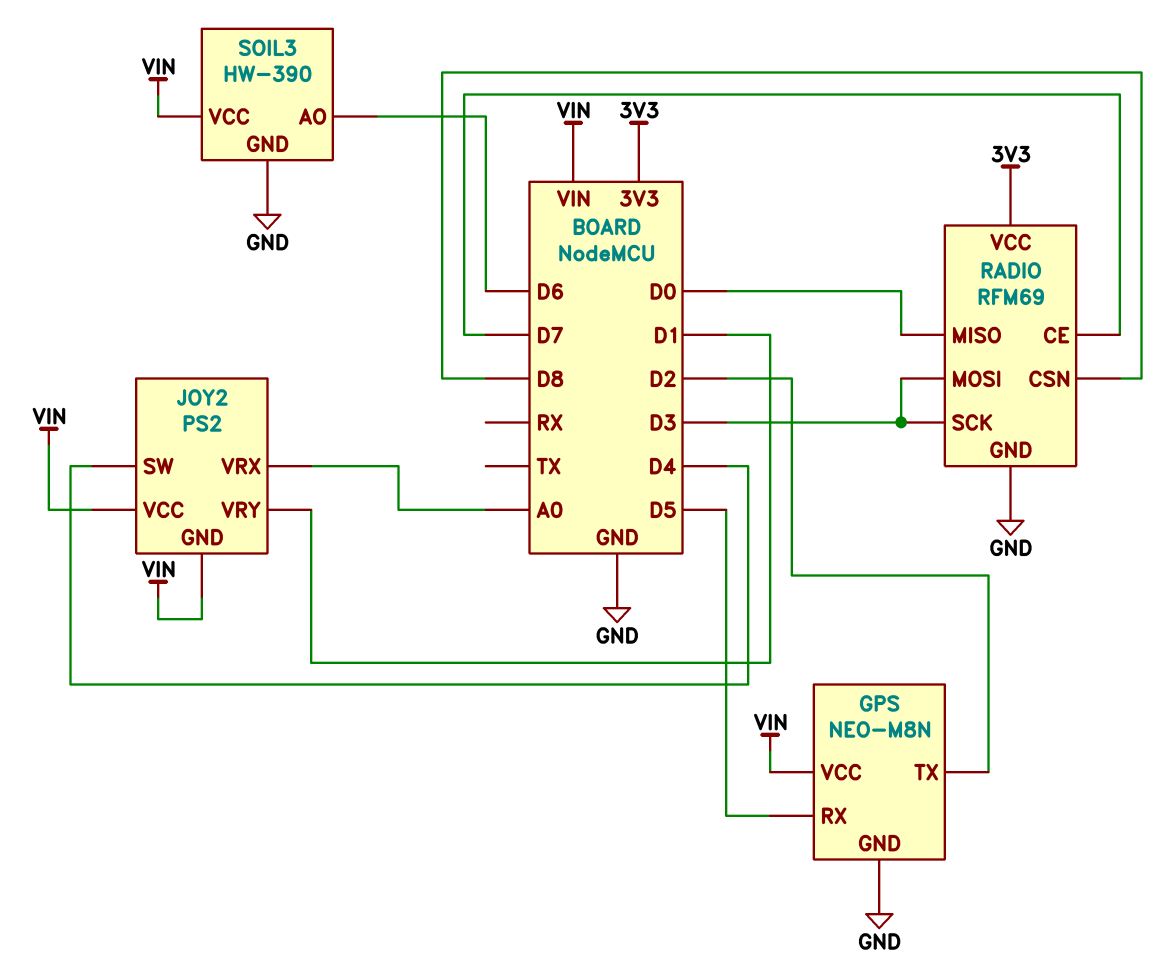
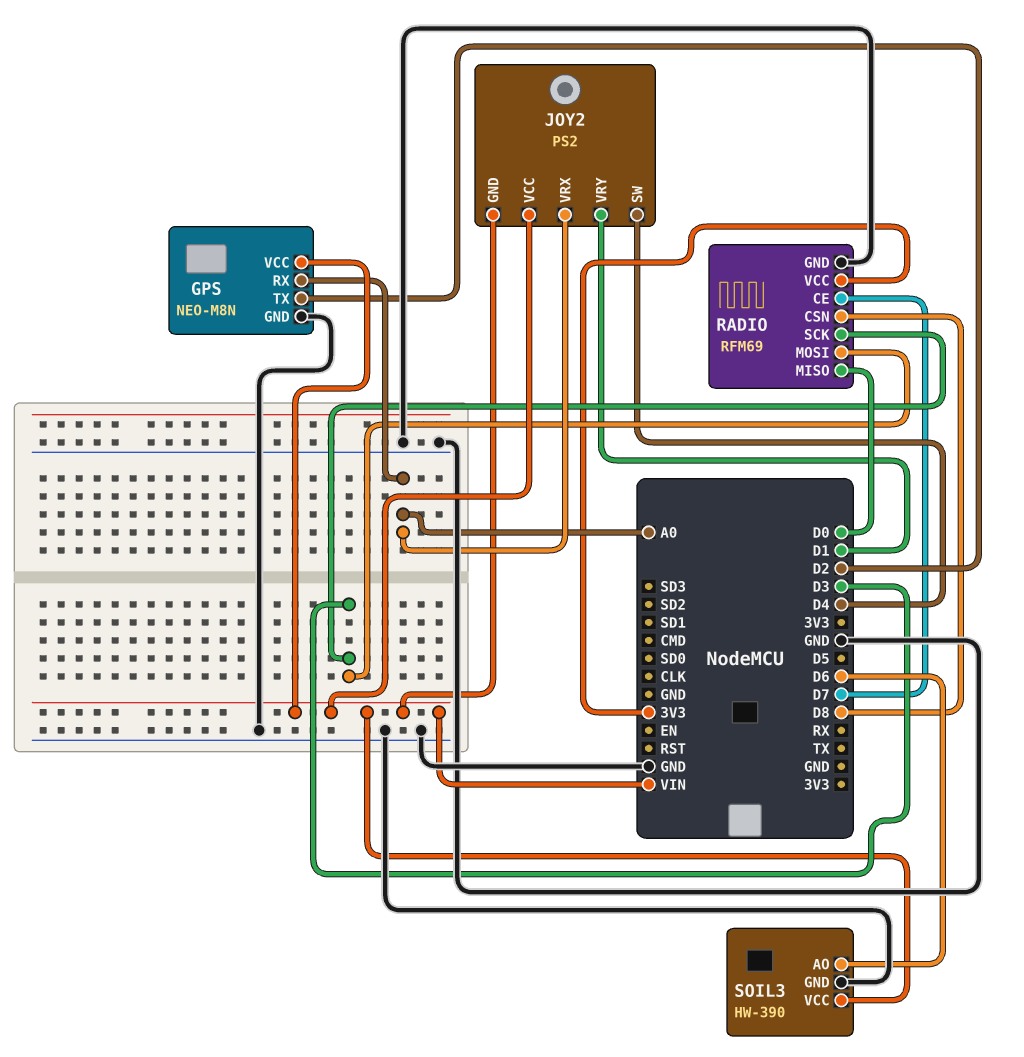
GPS pin RX: D5 -> A0

